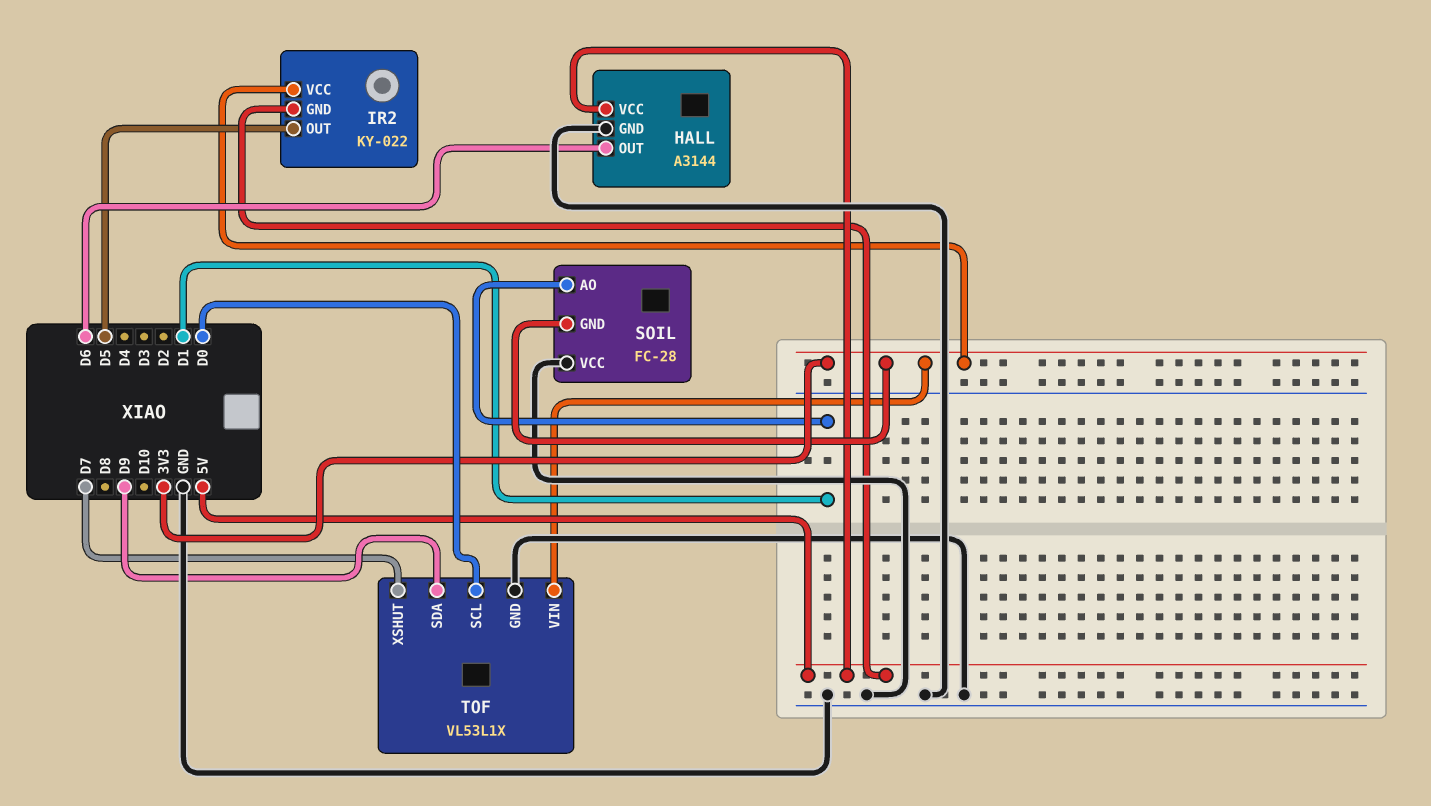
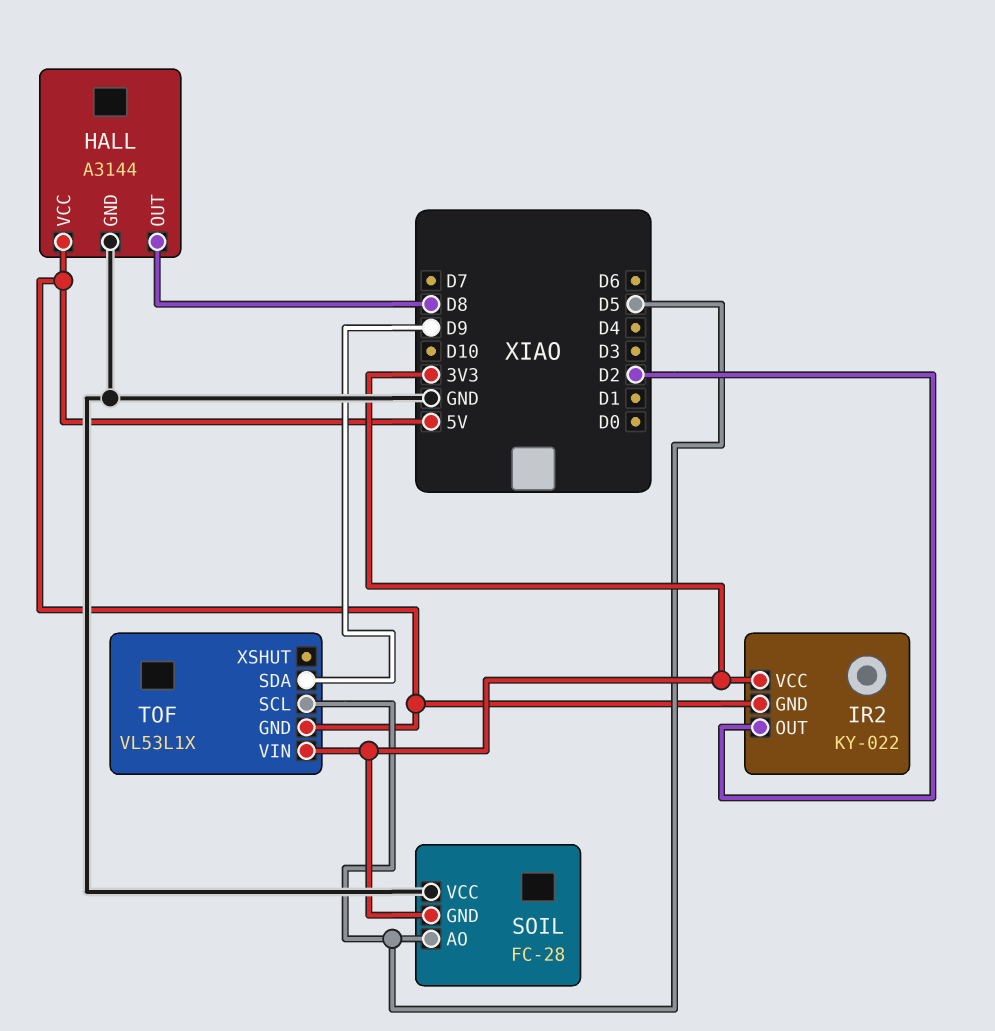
HALL pin OUT: D6 -> D8
IR2 pin OUT: D5 -> D2
SOIL pin AO: D1 -> D5
TOF pin GND: GND -> 5V
TOF pin SCL: D0 -> D5
TOF pin XSHUT: D7 -> none

